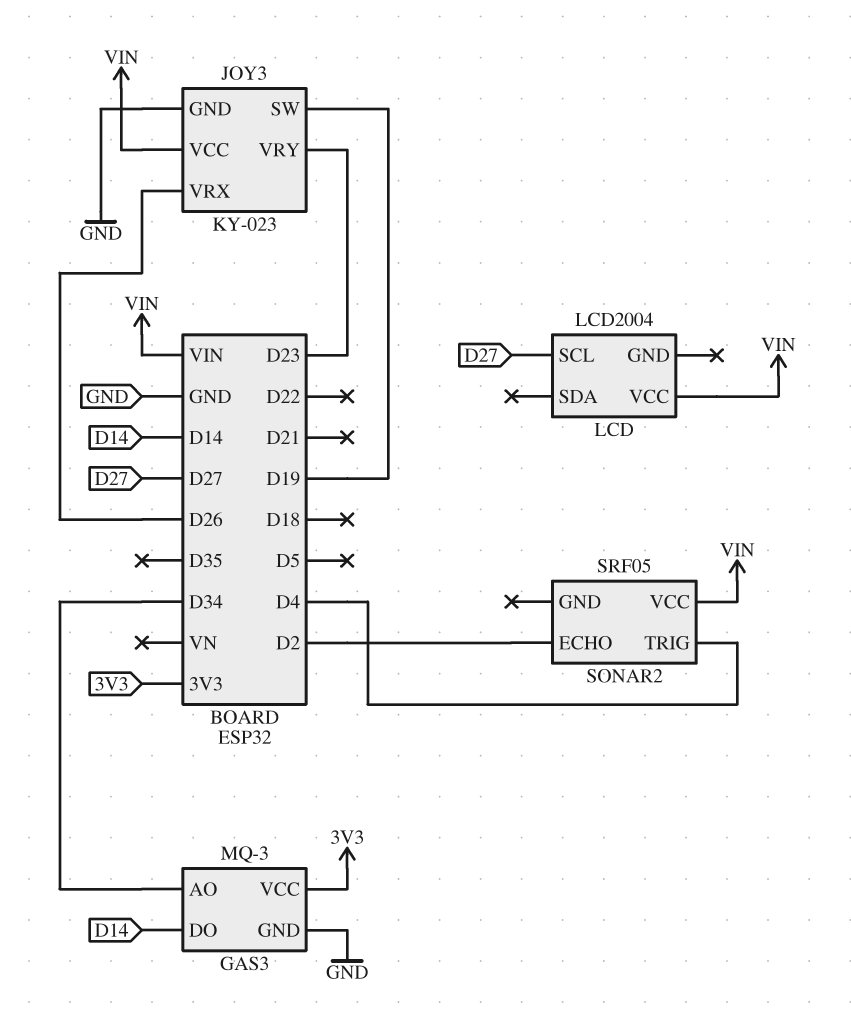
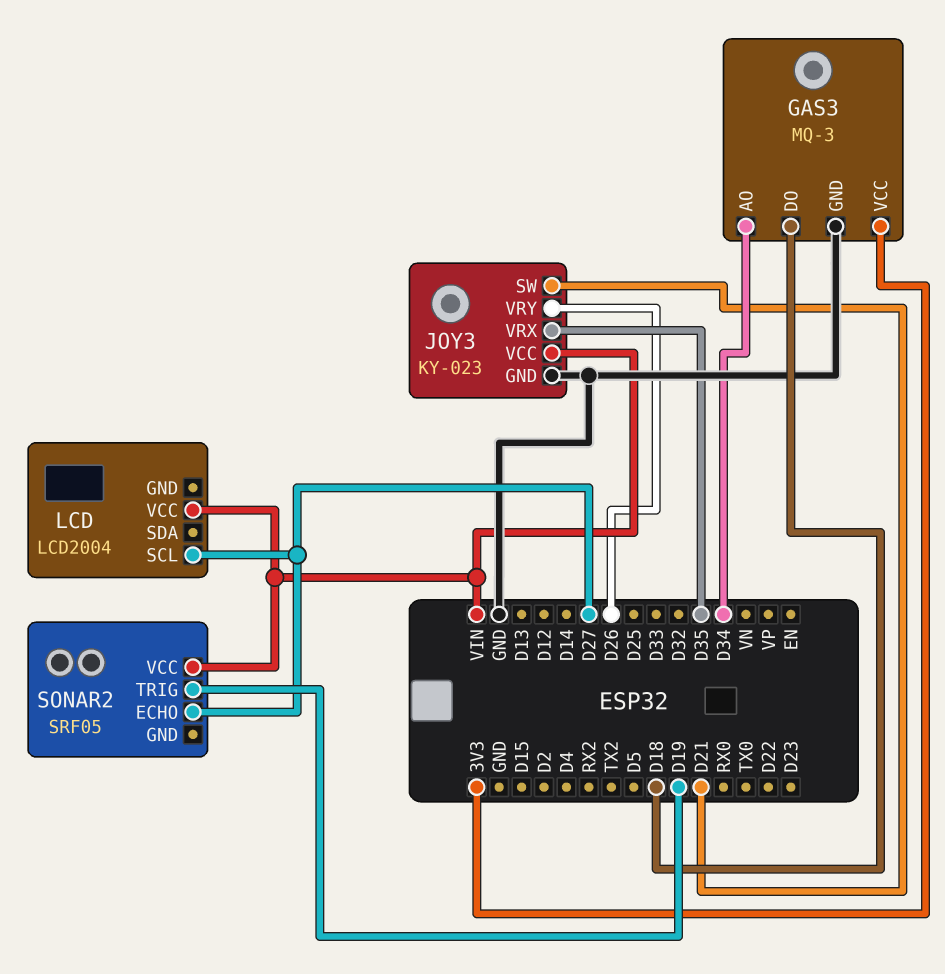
GAS3 pin DO: D14 -> D18
JOY3 pin SW: D19 -> D21
JOY3 pin VRX: D26 -> D35
JOY3 pin VRY: D23 -> D26
SONAR2 pin ECHO: D2 -> D27
SONAR2 pin TRIG: D4 -> D19

